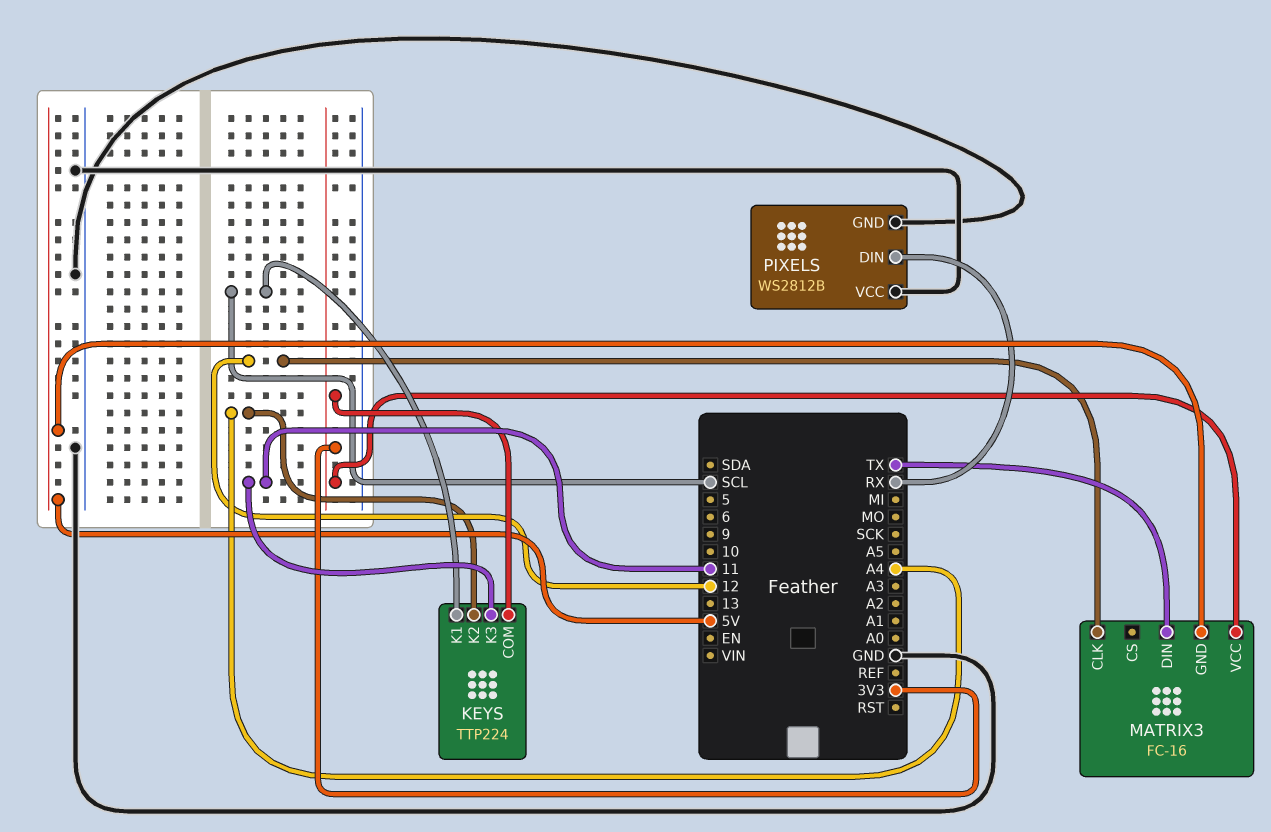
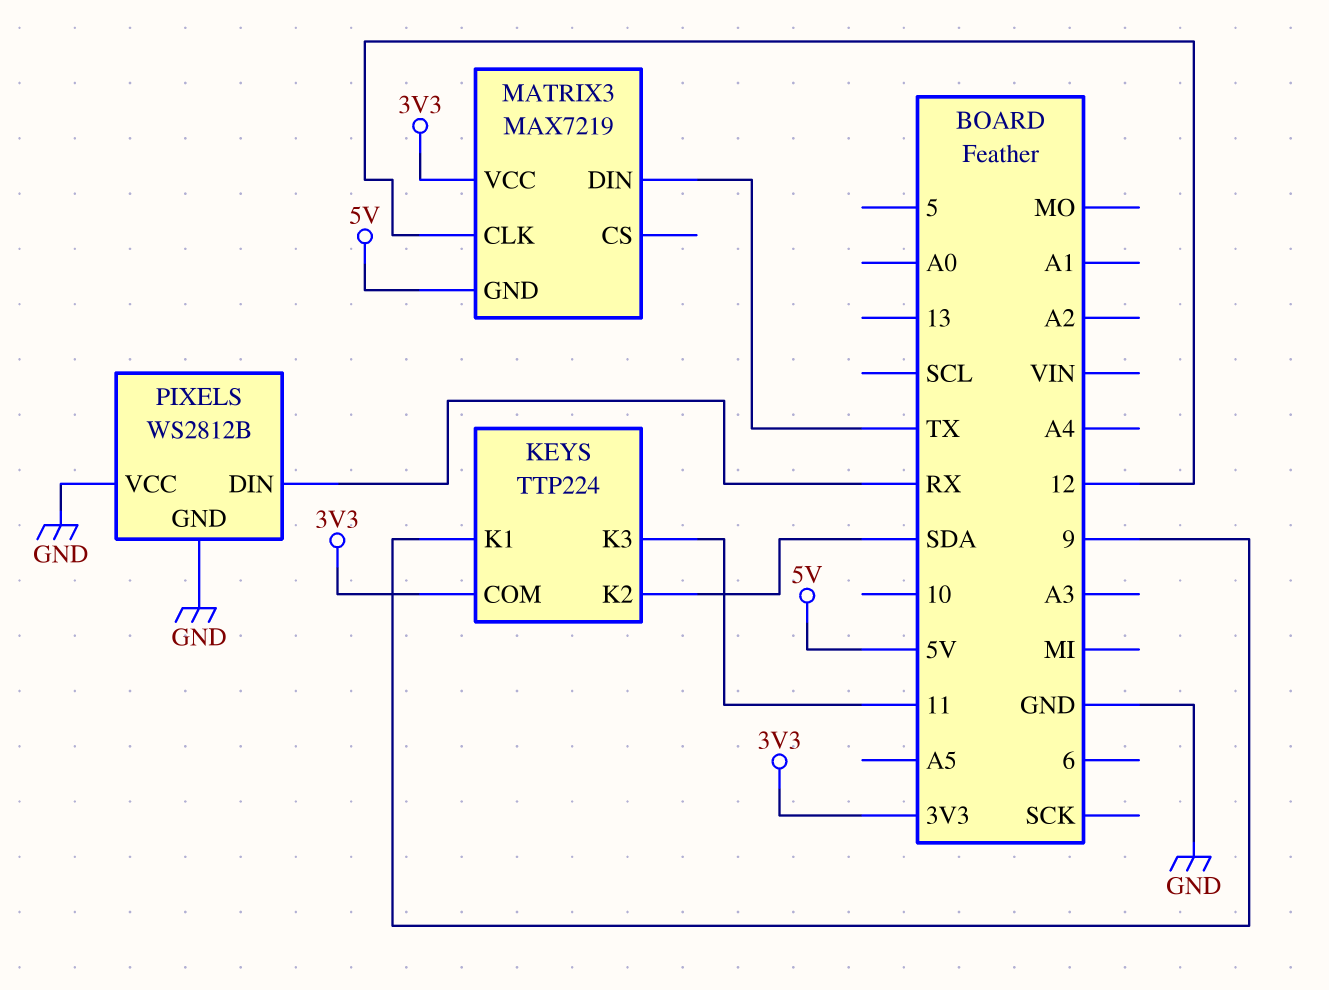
KEYS pin K1: SCL -> 9
KEYS pin K2: A4 -> SDA
MATRIX3: FC-16 -> MAX7219

